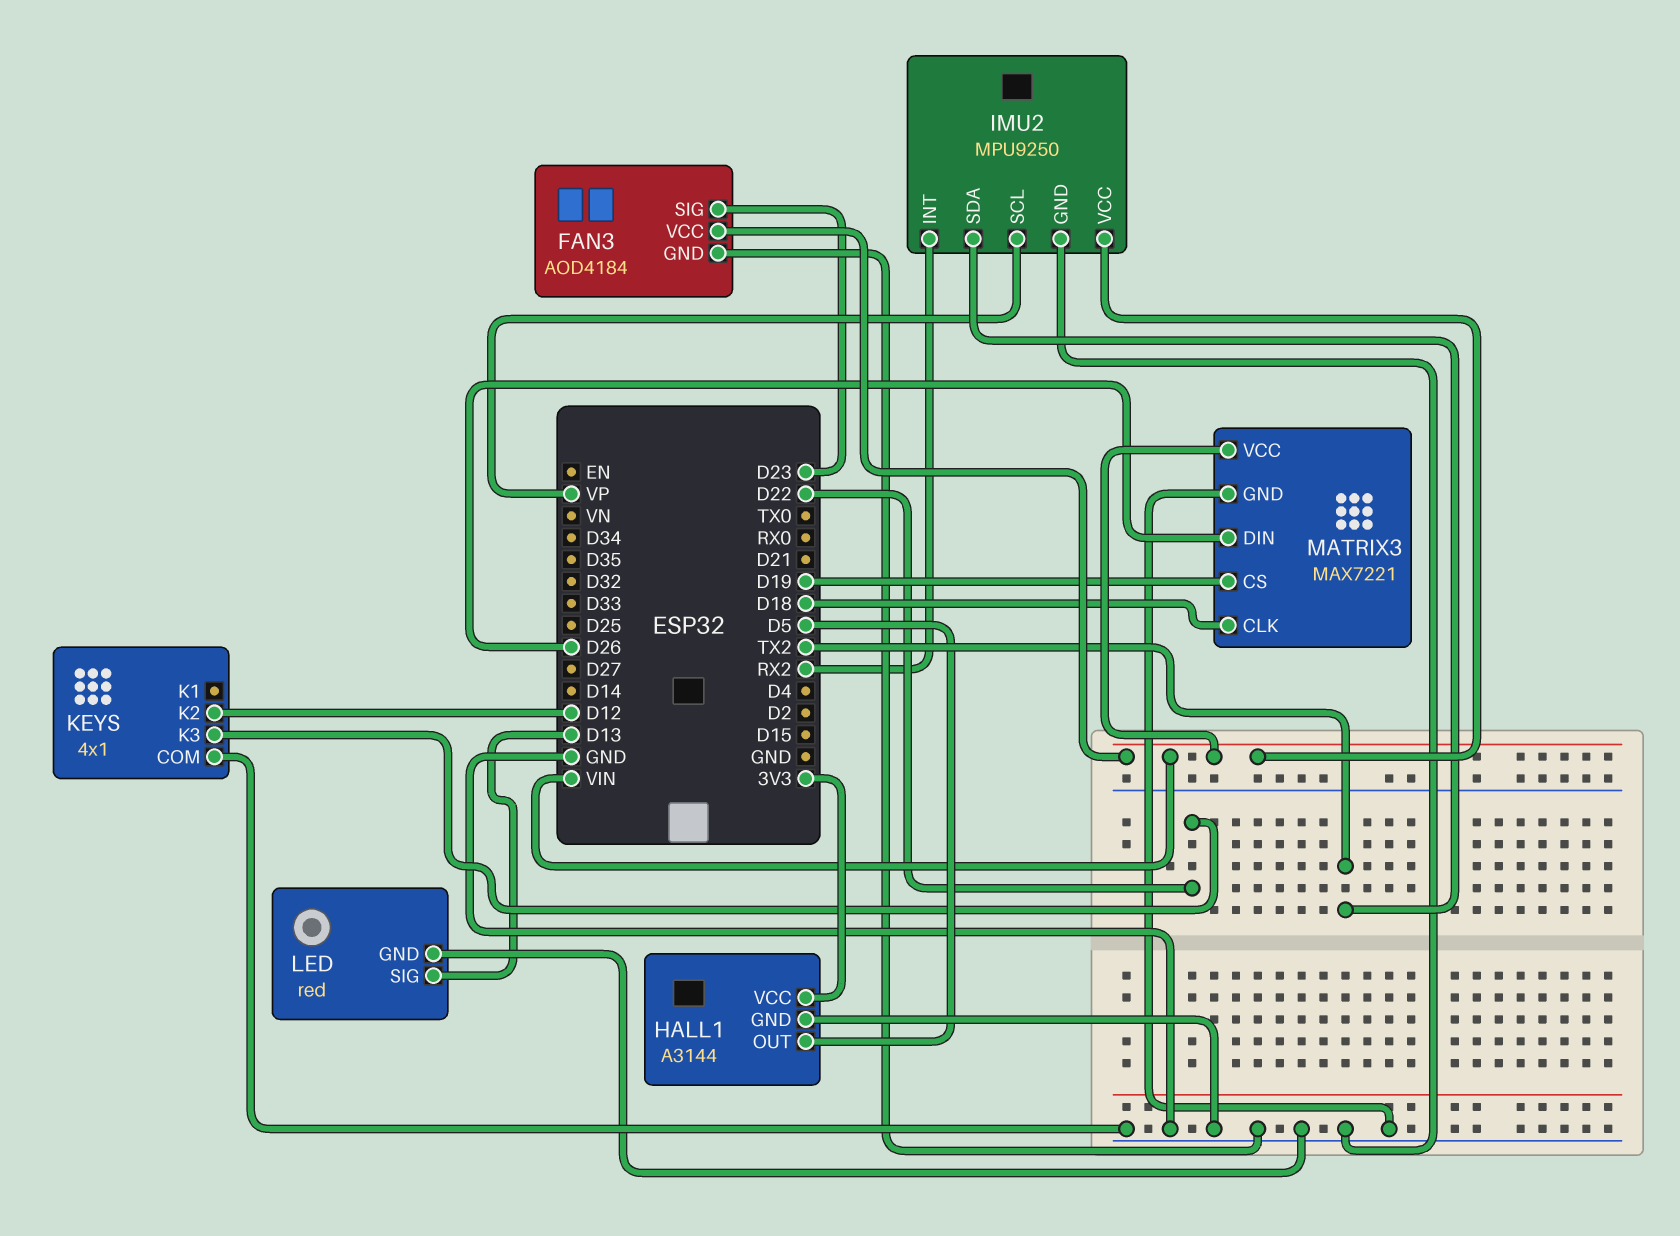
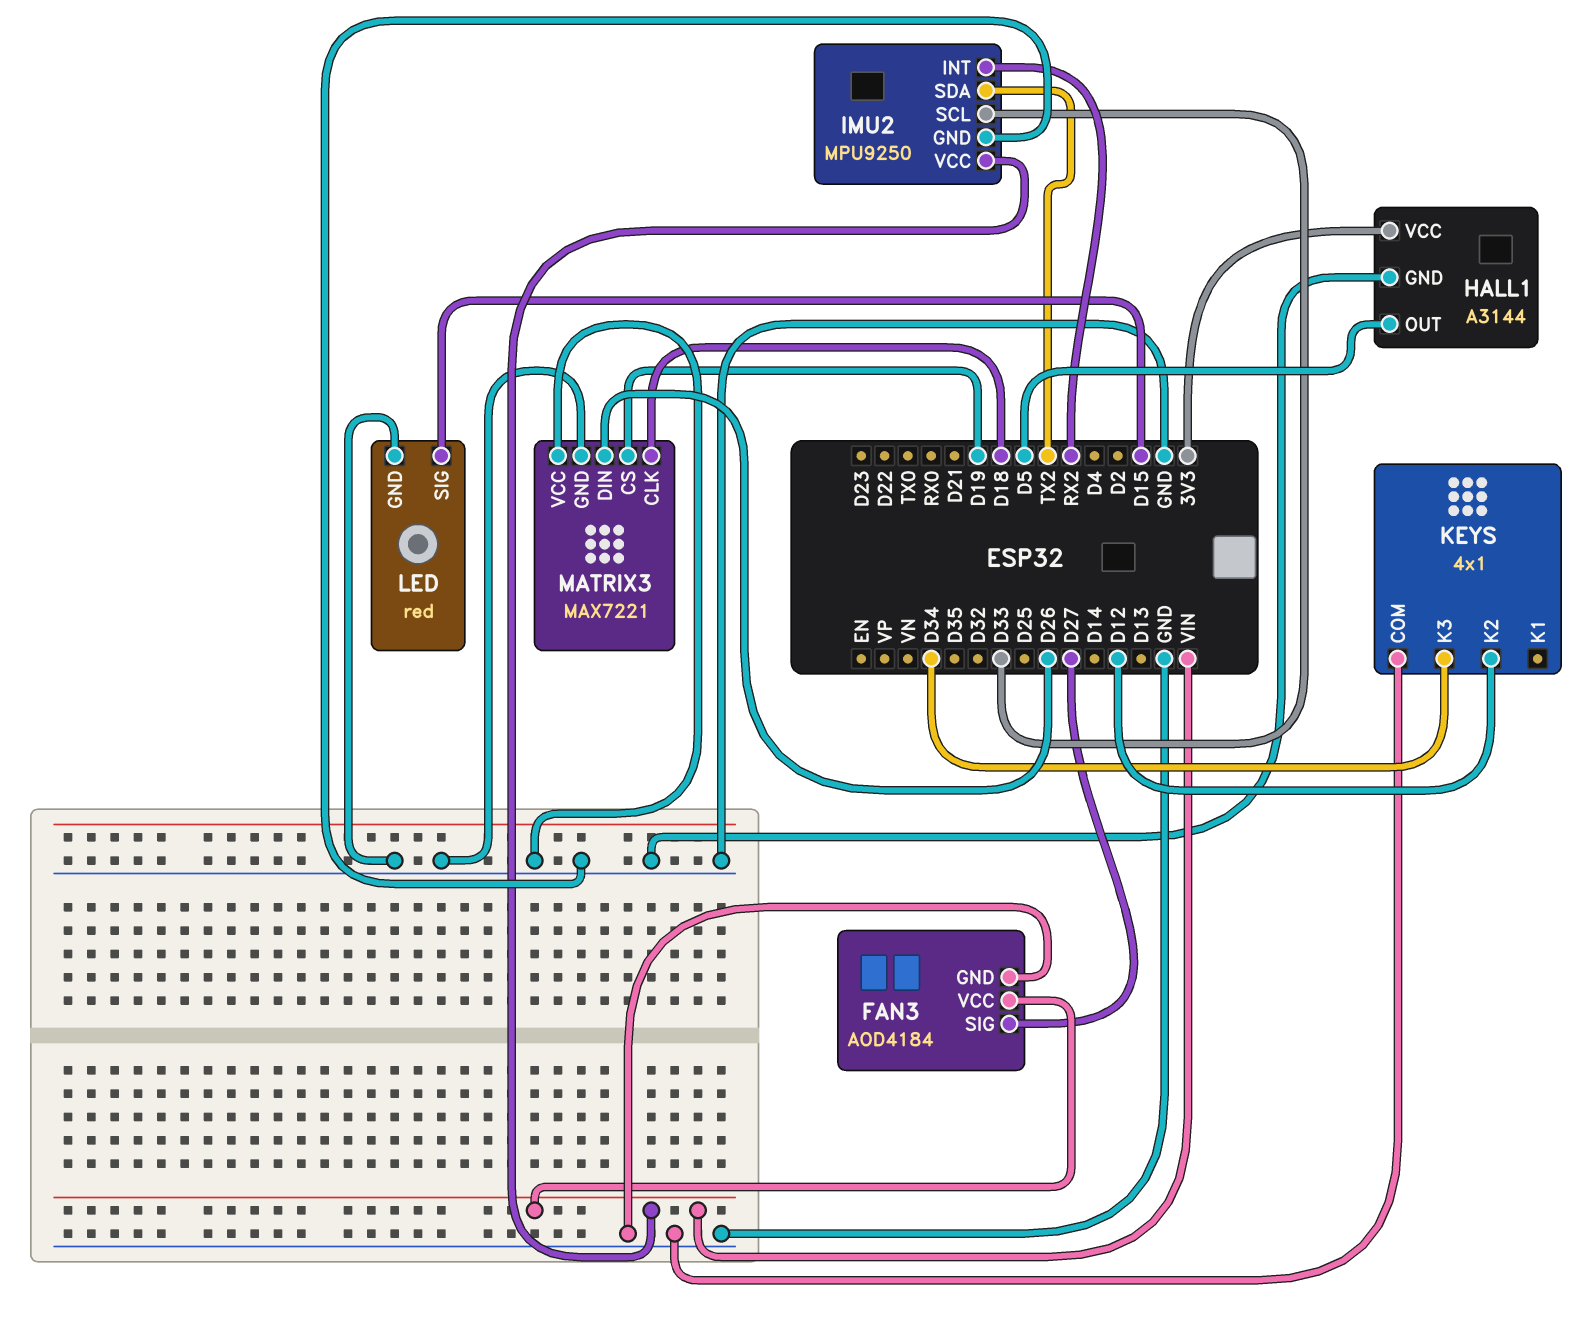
FAN3 pin SIG: D23 -> D27
IMU2 pin SCL: VP -> D33
KEYS pin K3: D22 -> D34
LED pin SIG: D13 -> D15
MATRIX3 pin VCC: VIN -> GND

